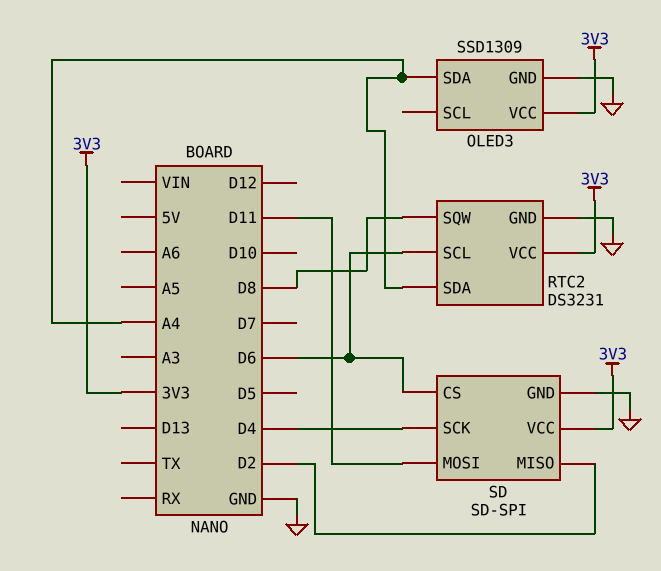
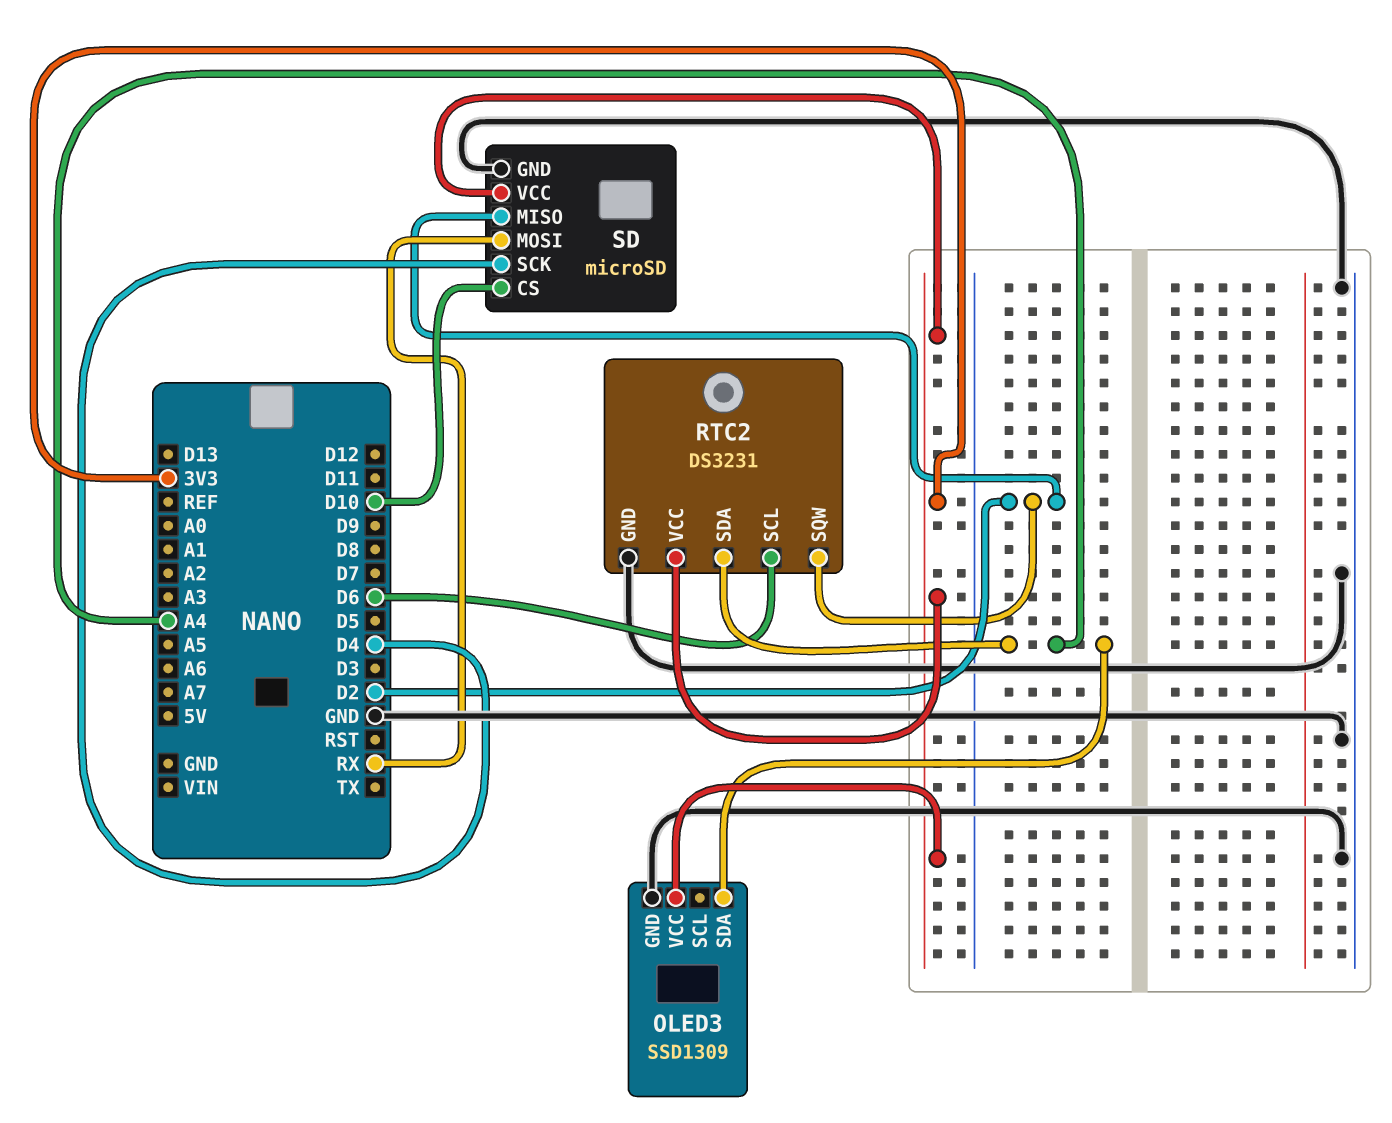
RTC2 pin SQW: D8 -> D2
SD: SD-SPI -> microSD
SD pin CS: D6 -> D10
SD pin MOSI: D11 -> RX

